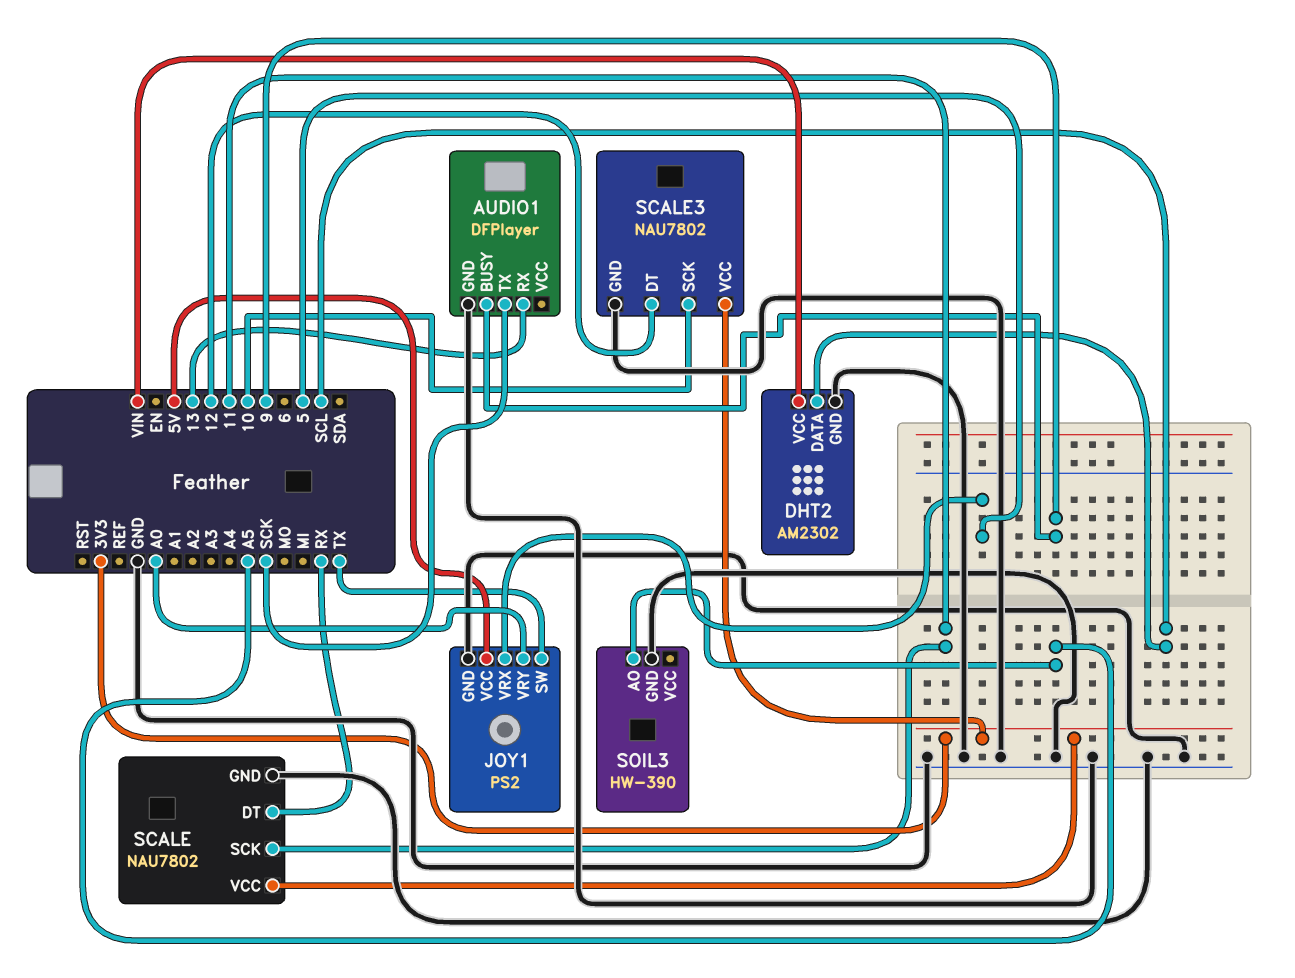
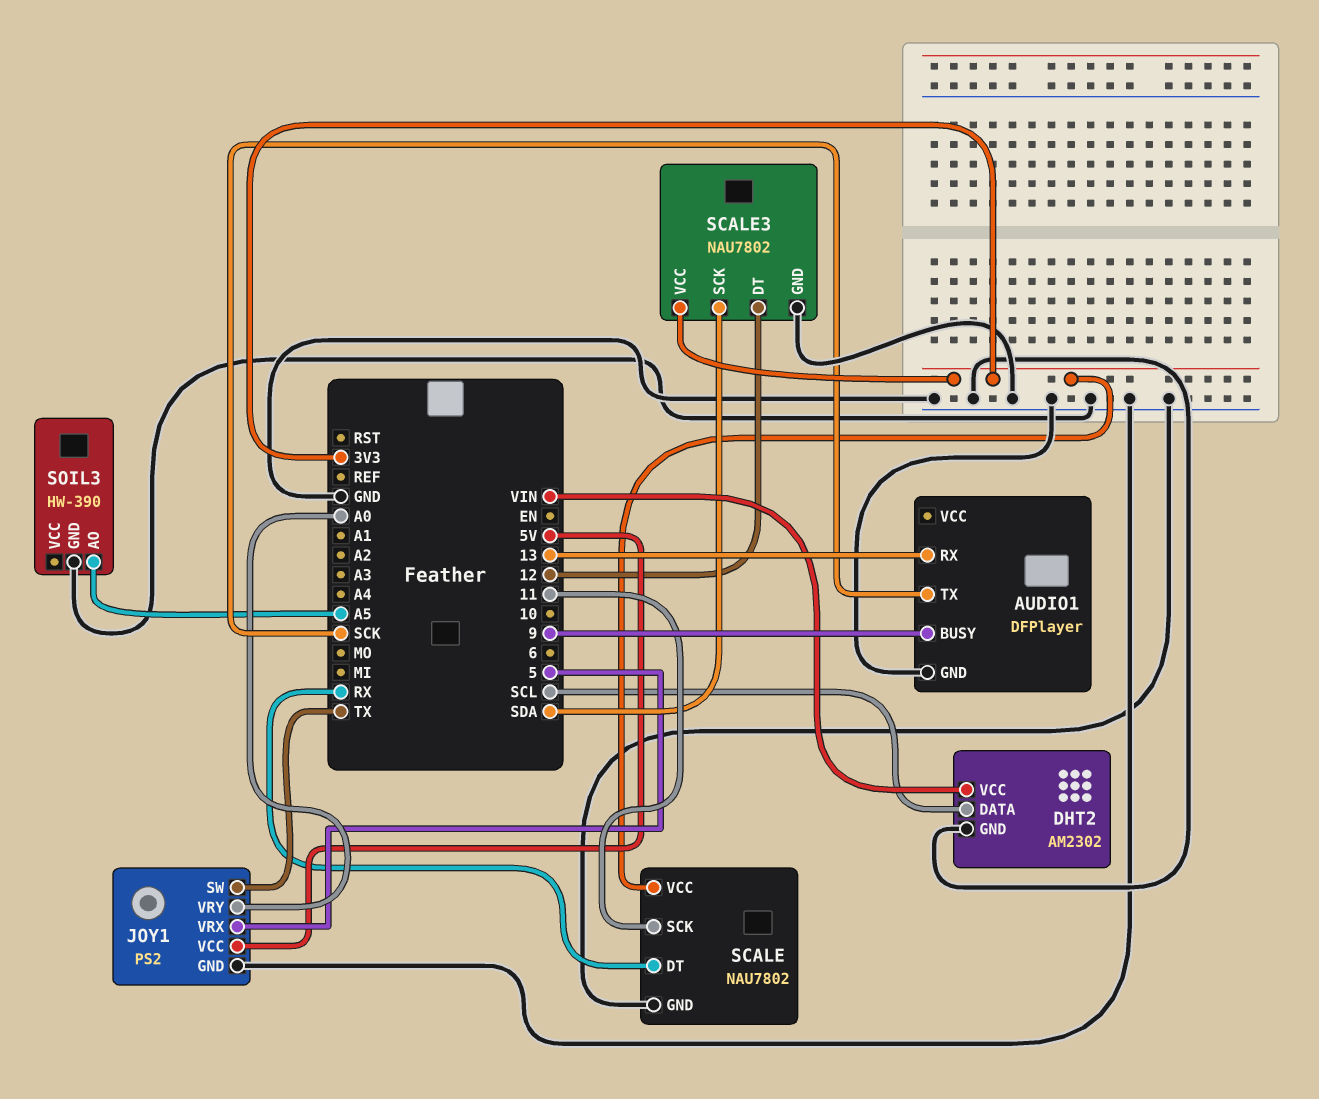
SCALE3 pin SCK: 10 -> SDA

